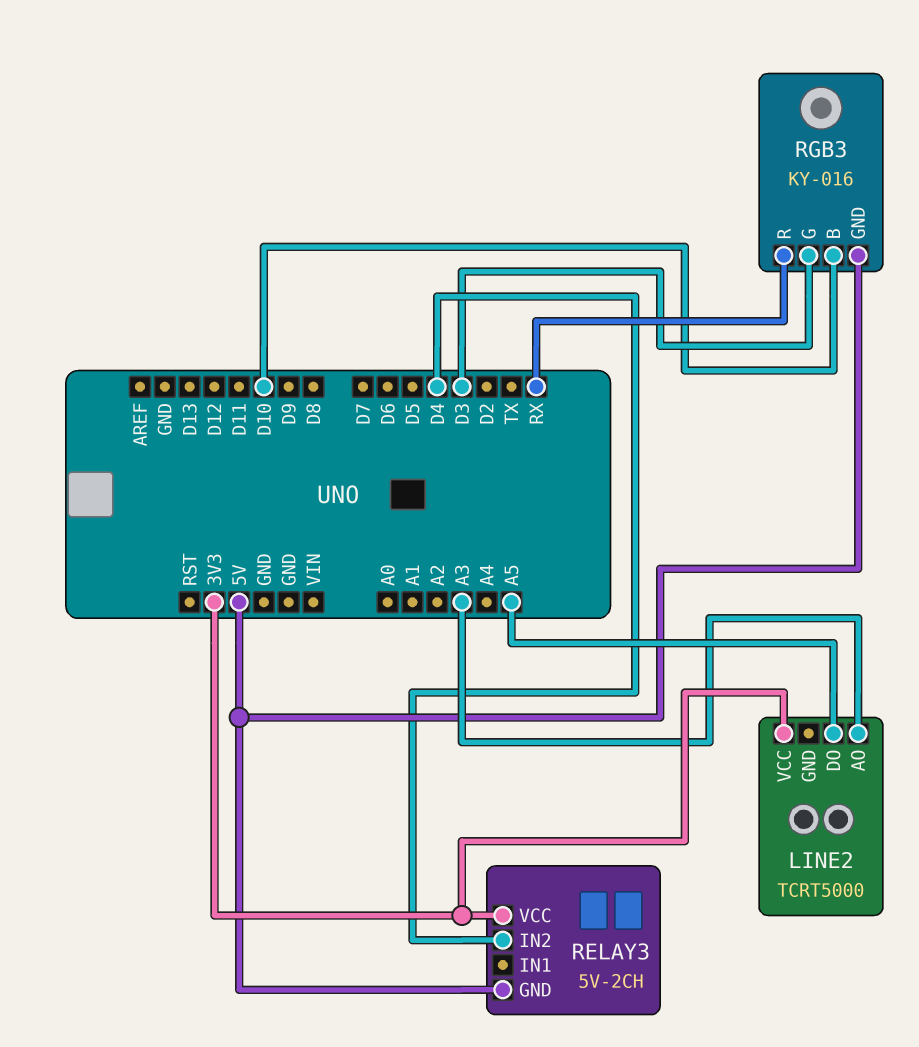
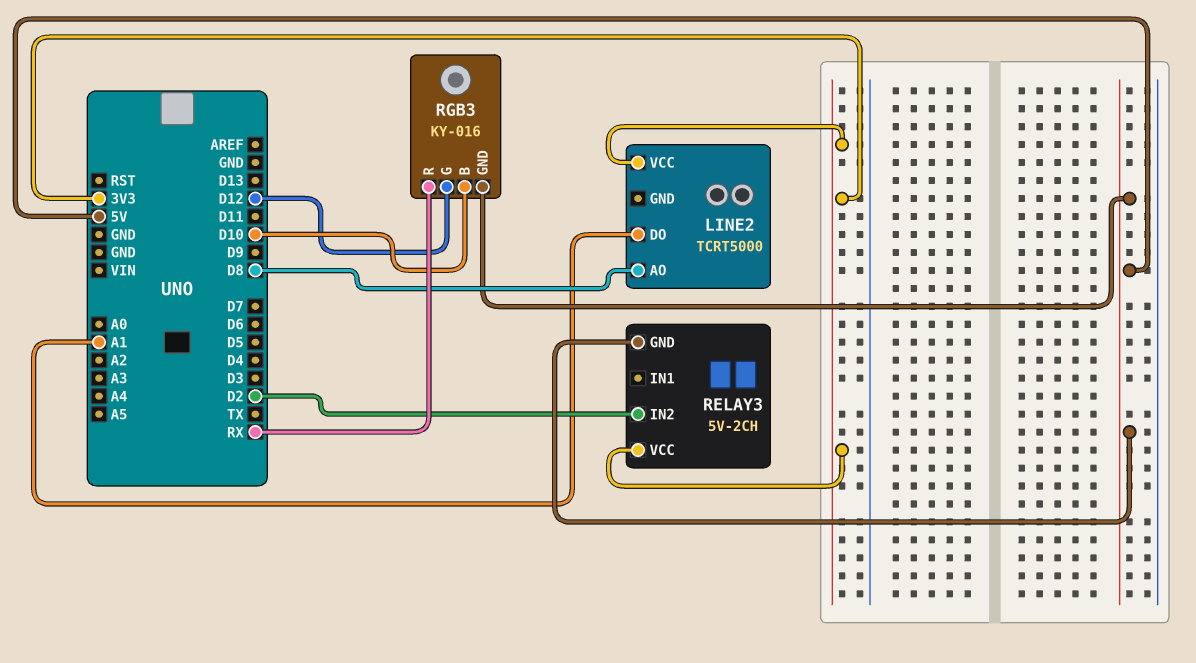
LINE2 pin AO: A3 -> D8
LINE2 pin DO: A5 -> A1
RELAY3 pin IN2: D4 -> D2
RGB3 pin G: D3 -> D12

